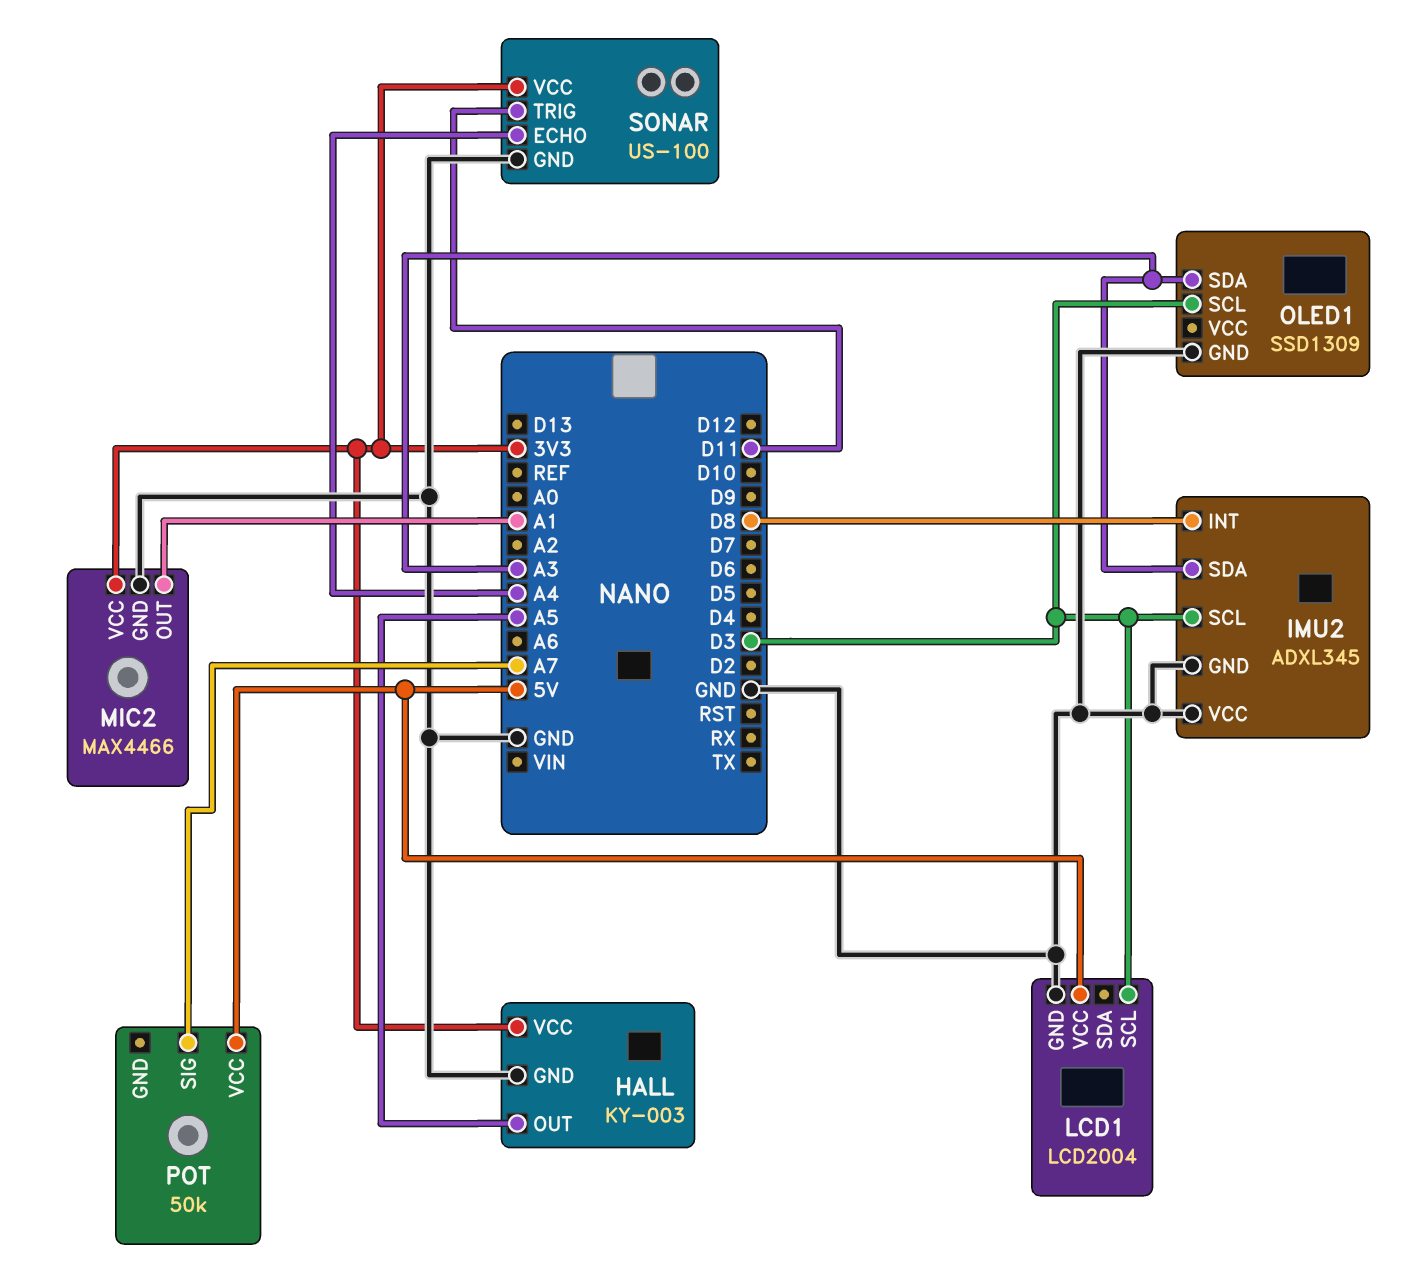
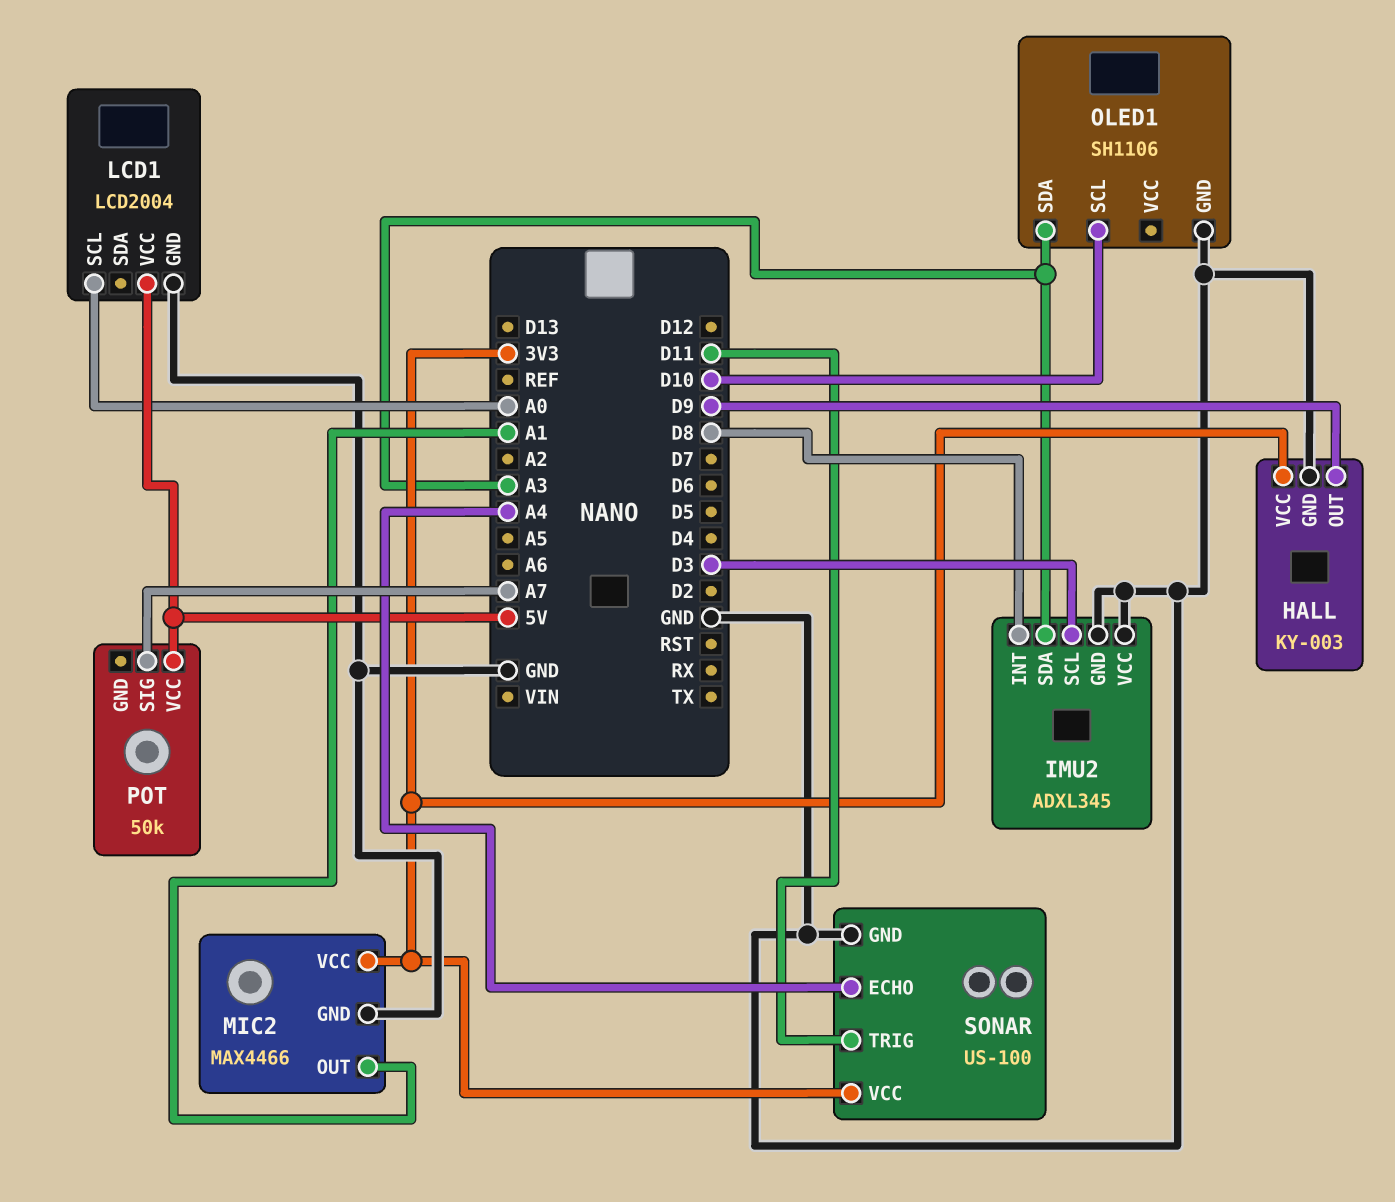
HALL pin OUT: A5 -> D9
LCD1 pin SCL: D3 -> A0
OLED1: SSD1309 -> SH1106
OLED1 pin SCL: D3 -> D10

